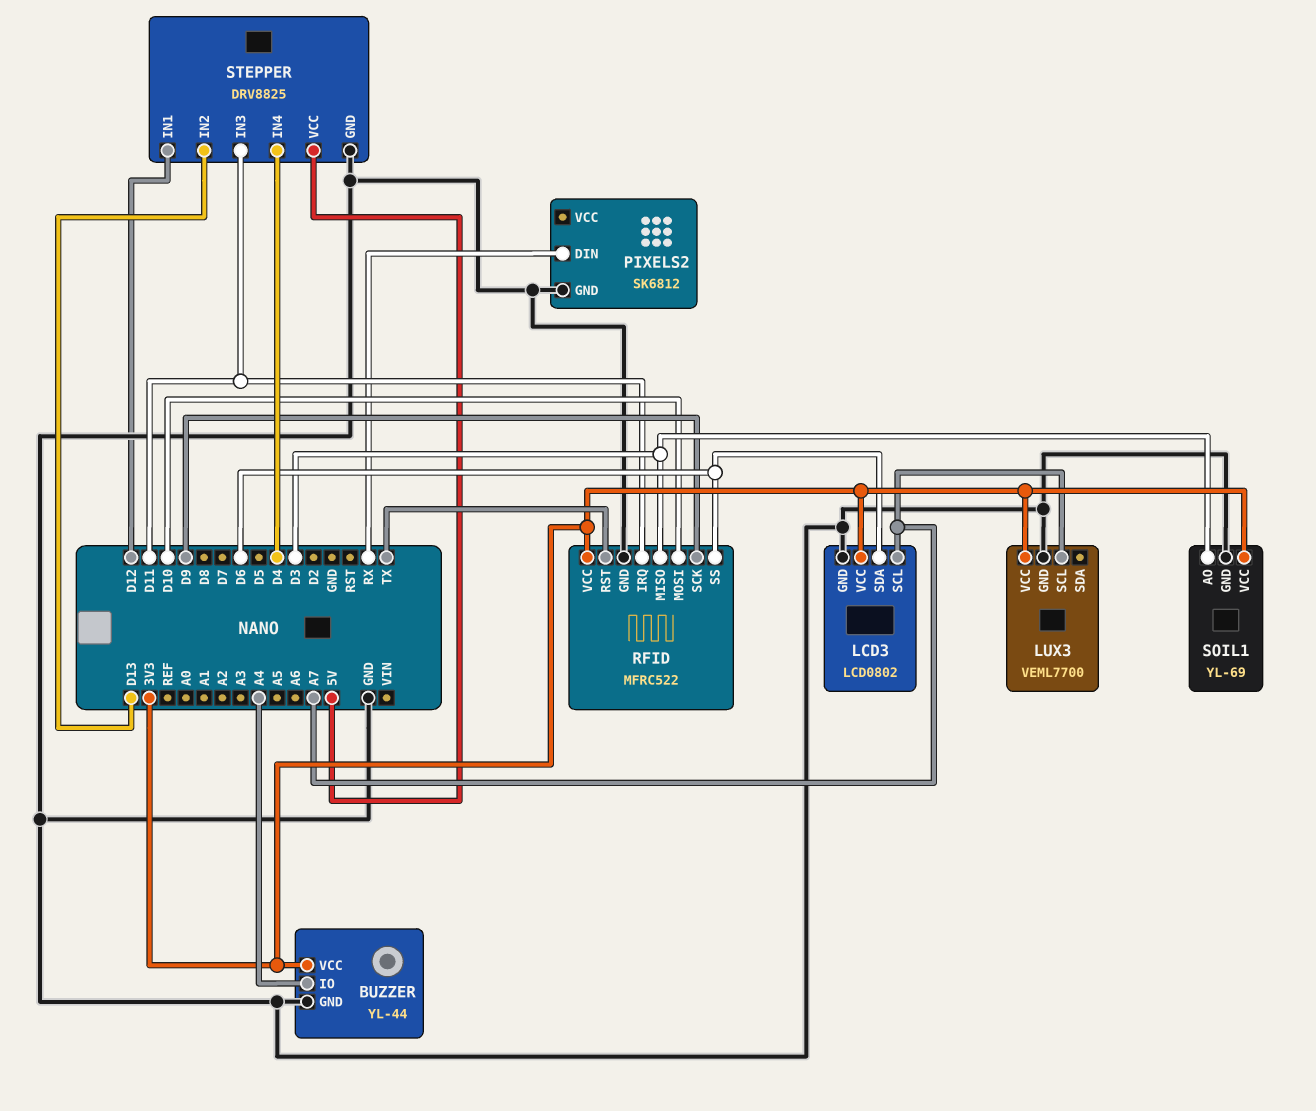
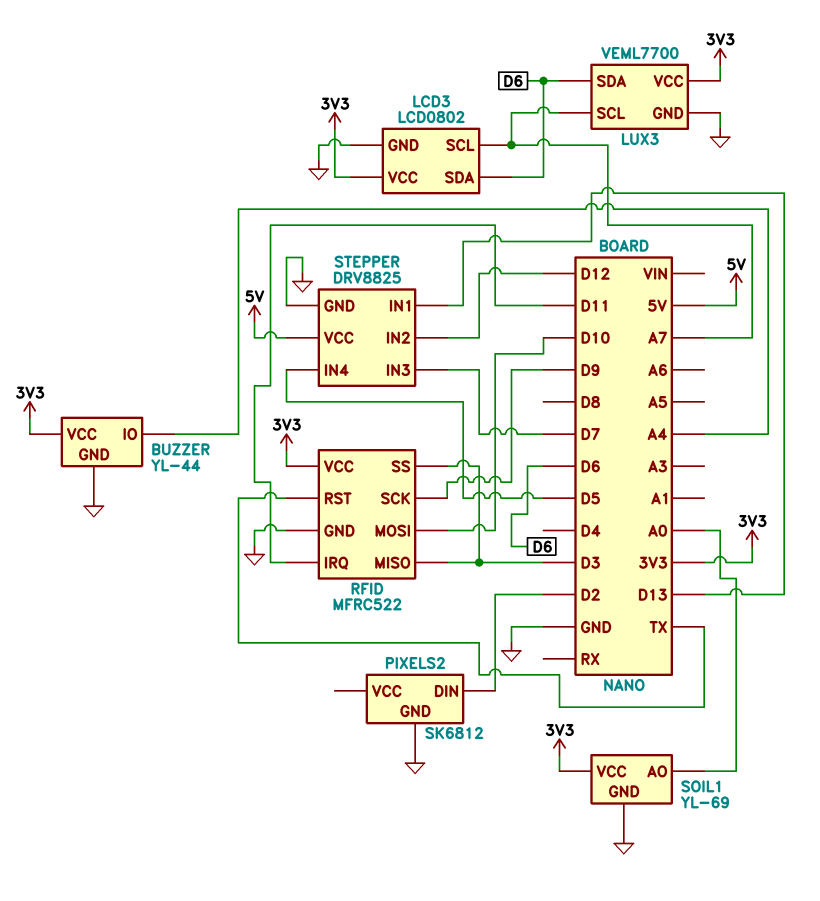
LUX3 pin SDA: none -> D6
PIXELS2 pin DIN: RX -> D2
RFID pin SS: D6 -> D3
SOIL1 pin AO: D3 -> A0
STEPPER pin IN1: D12 -> D13
STEPPER pin IN2: D13 -> D12
STEPPER pin IN3: D11 -> D7
STEPPER pin IN4: D4 -> D5

